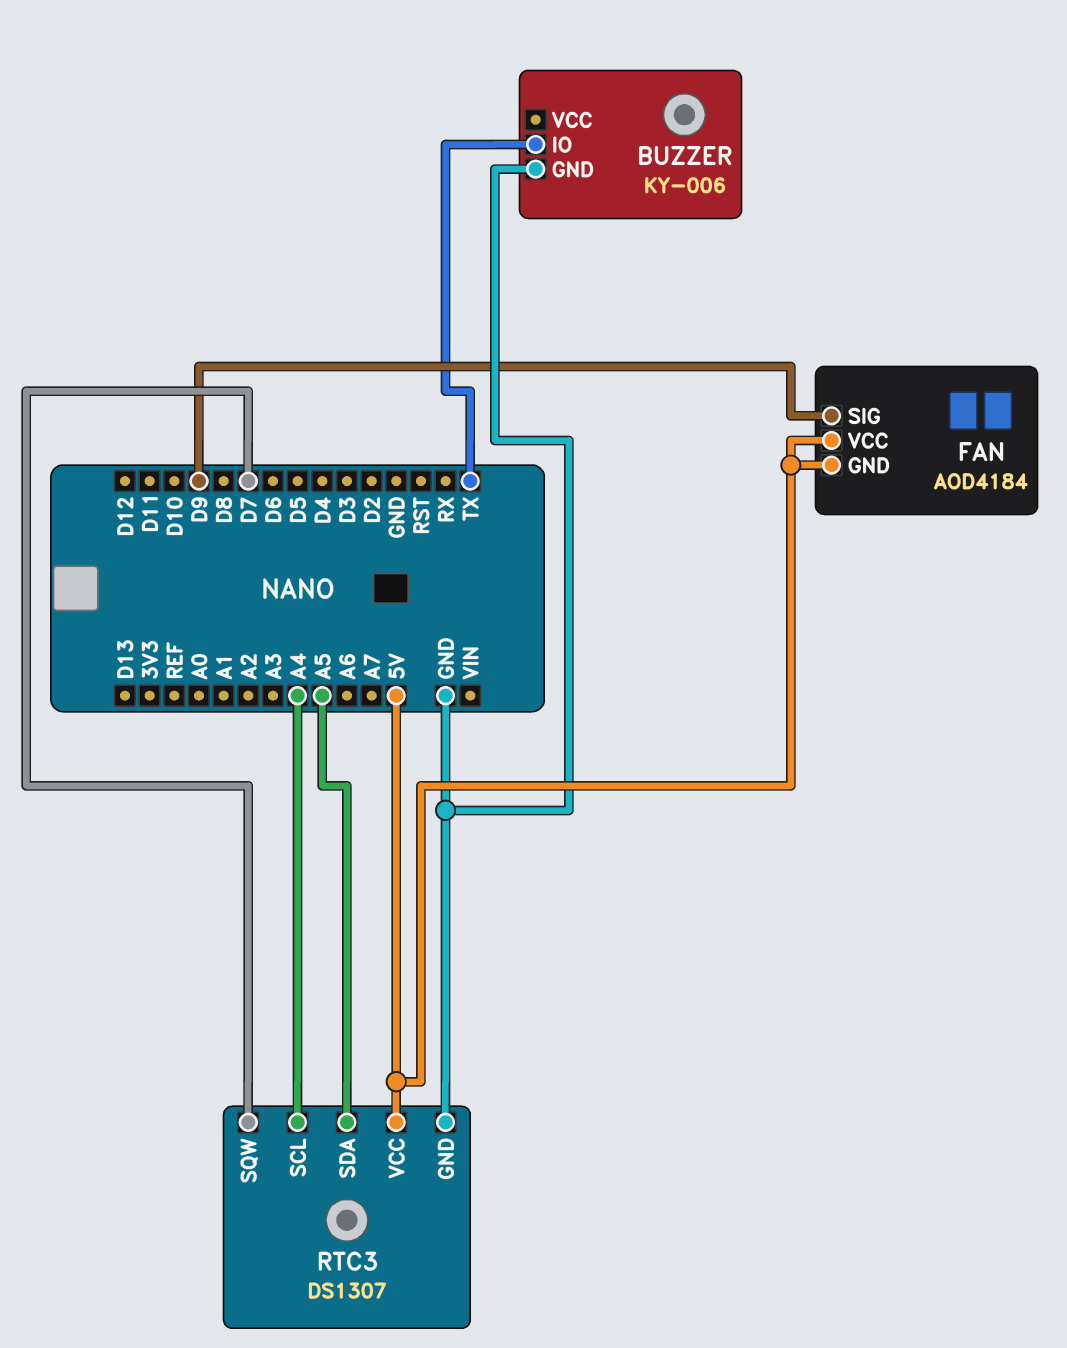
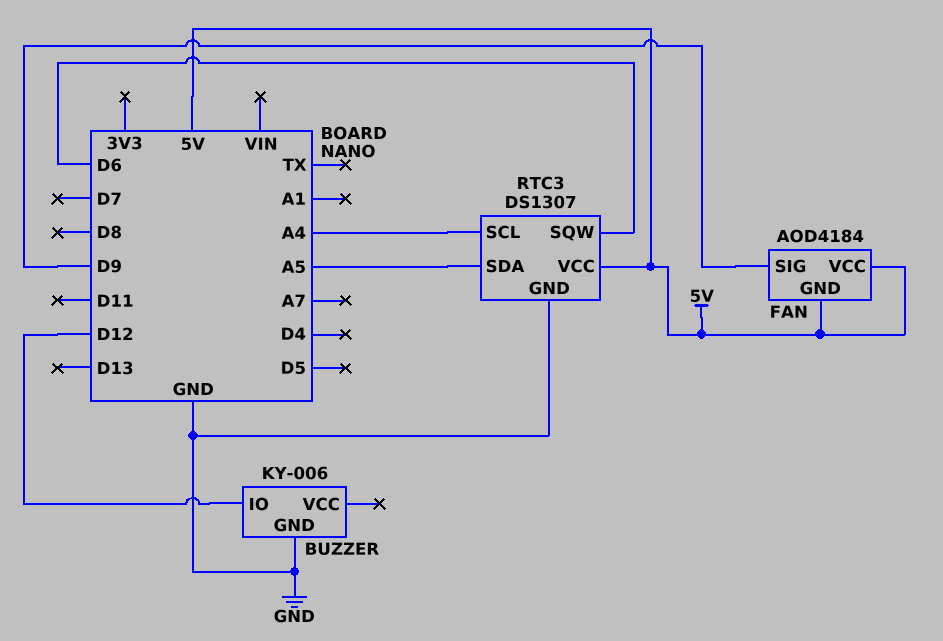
BUZZER pin IO: TX -> D12
RTC3 pin SQW: D7 -> D6

